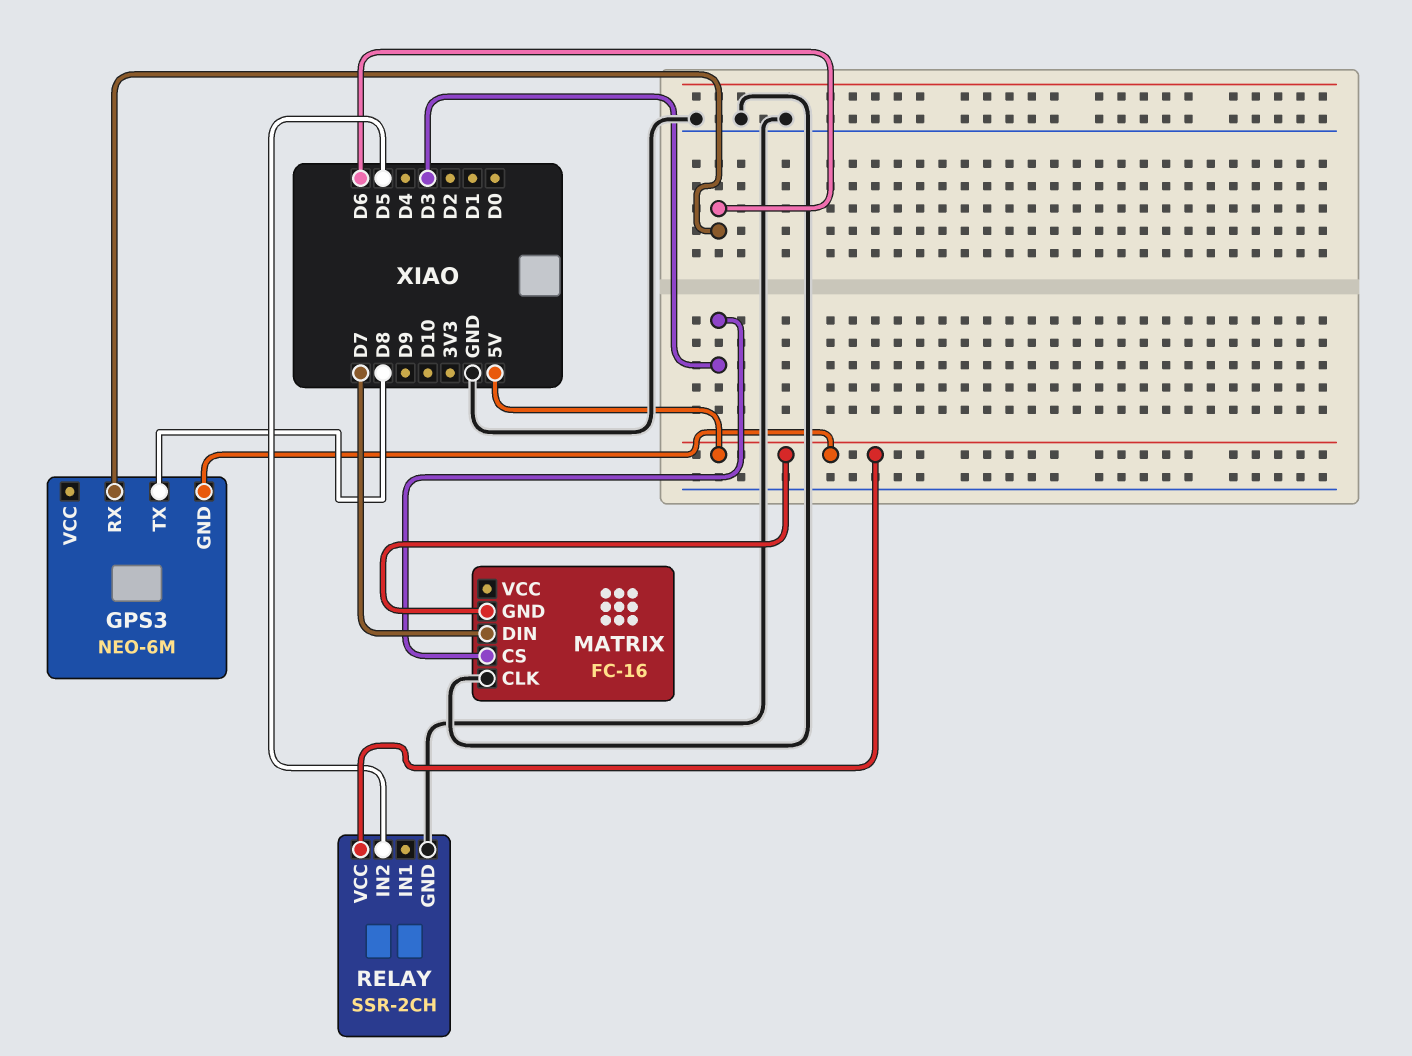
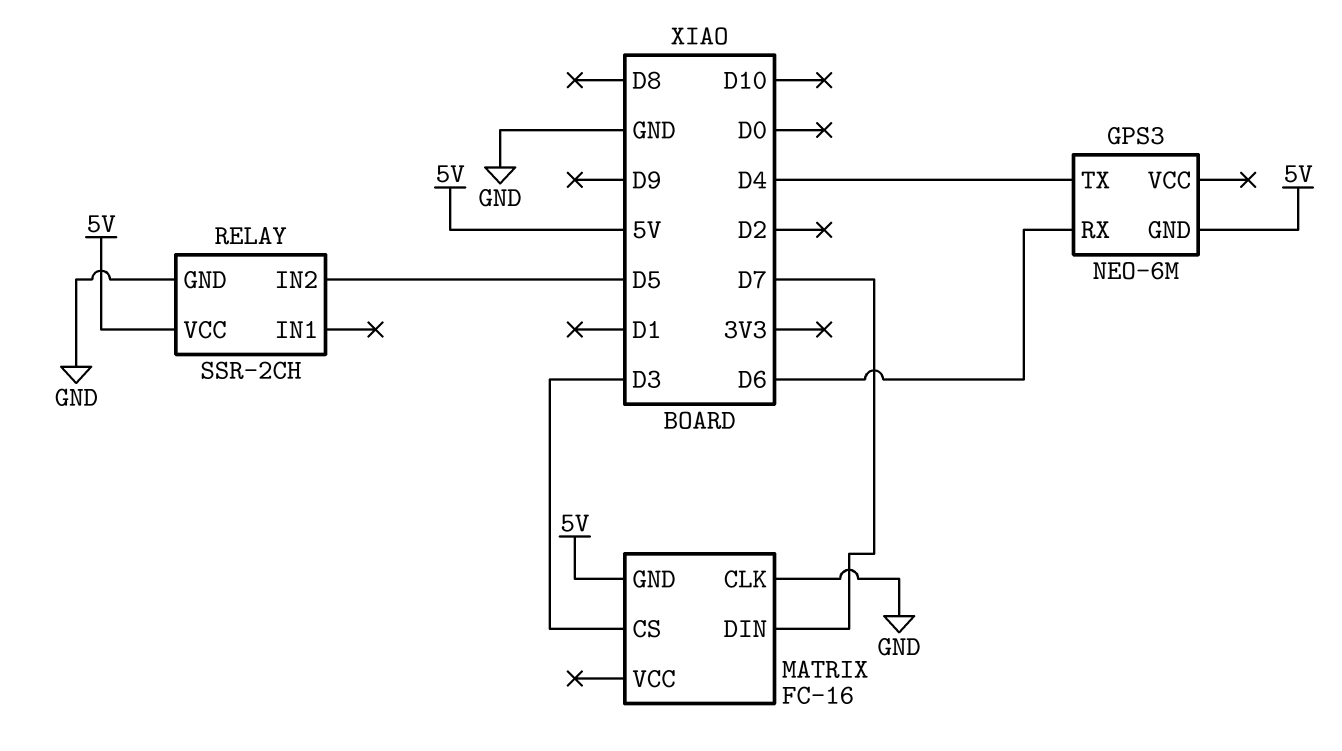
GPS3 pin TX: D8 -> D4

